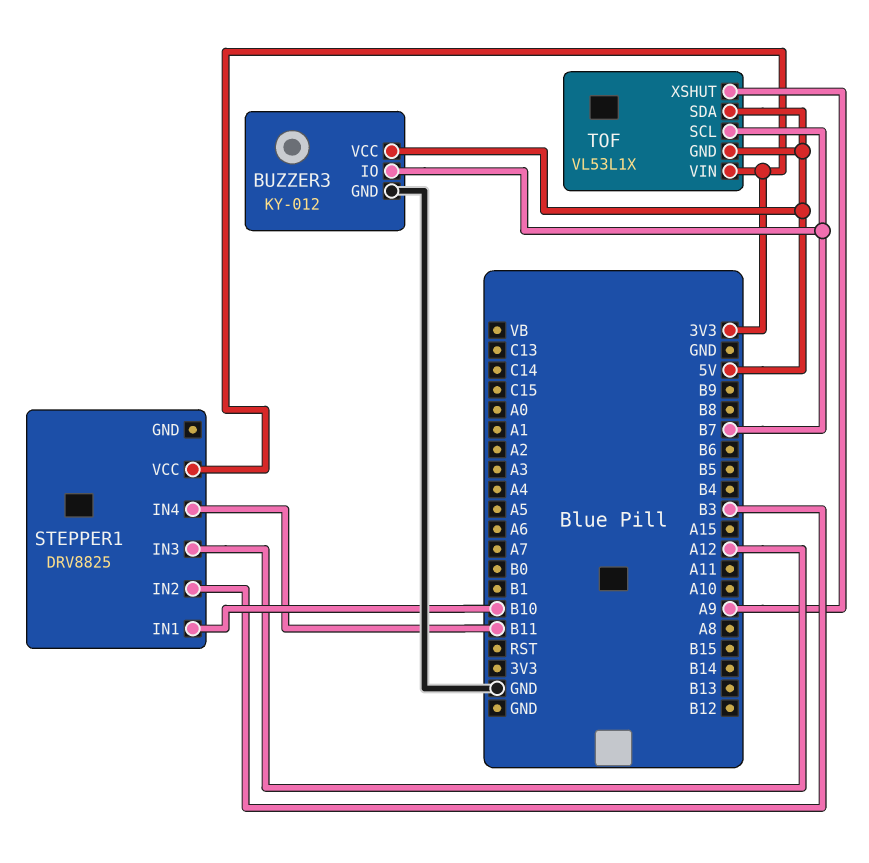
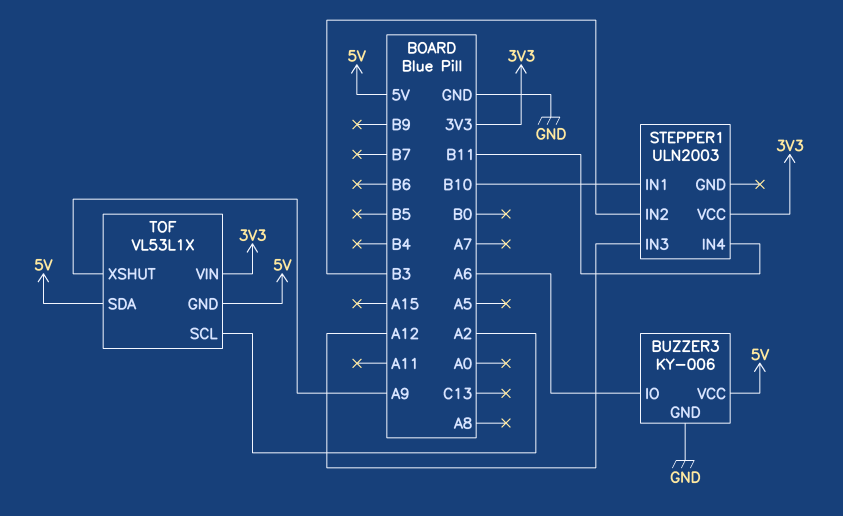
BUZZER3: KY-012 -> KY-006
BUZZER3 pin IO: B7 -> A6
STEPPER1: DRV8825 -> ULN2003
TOF pin SCL: B7 -> A2

